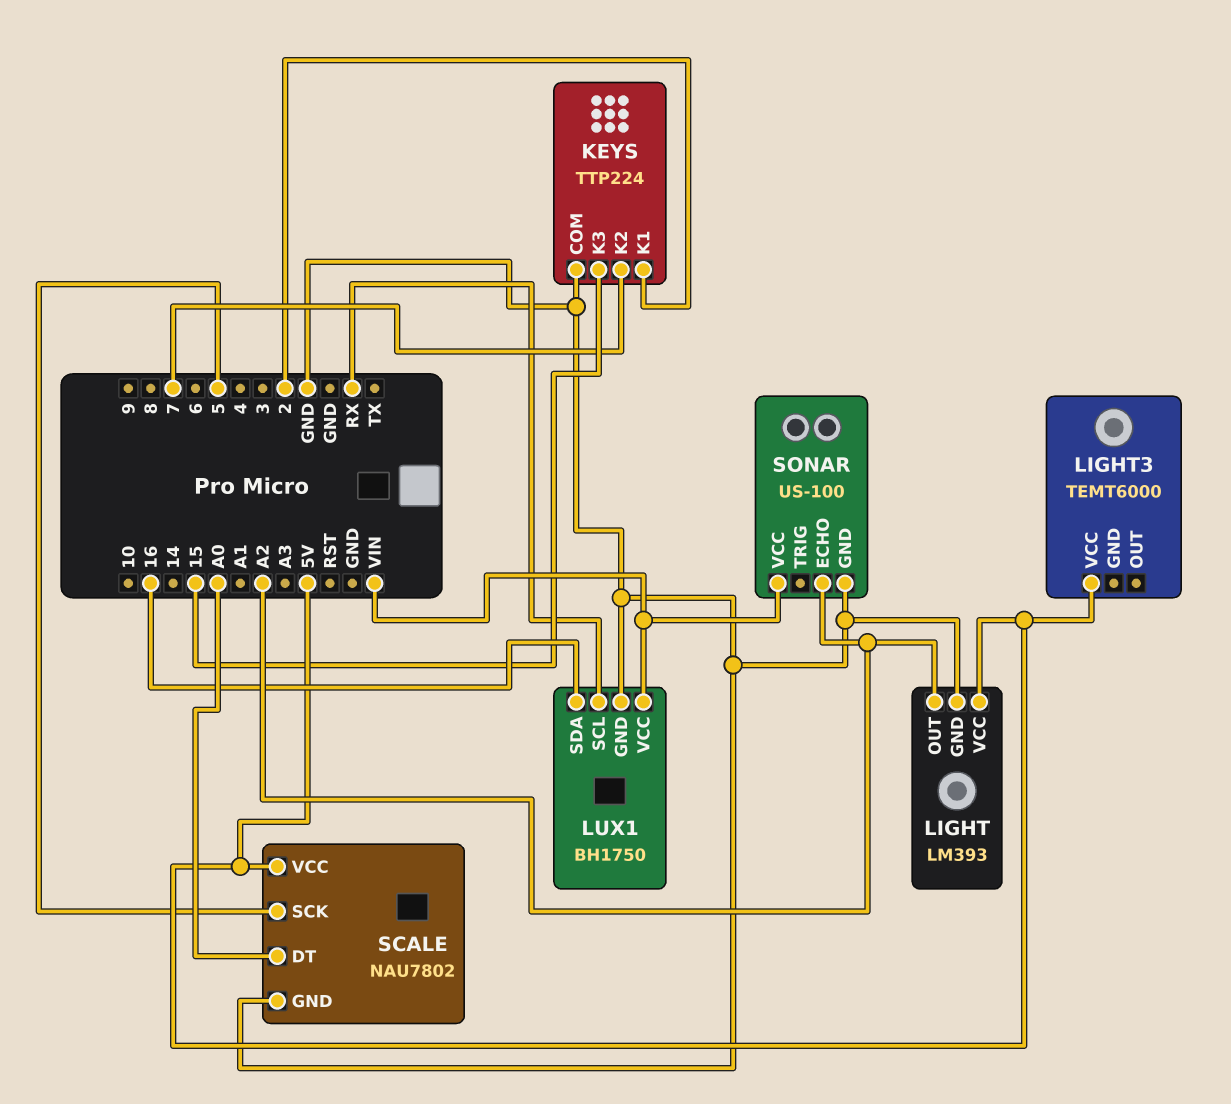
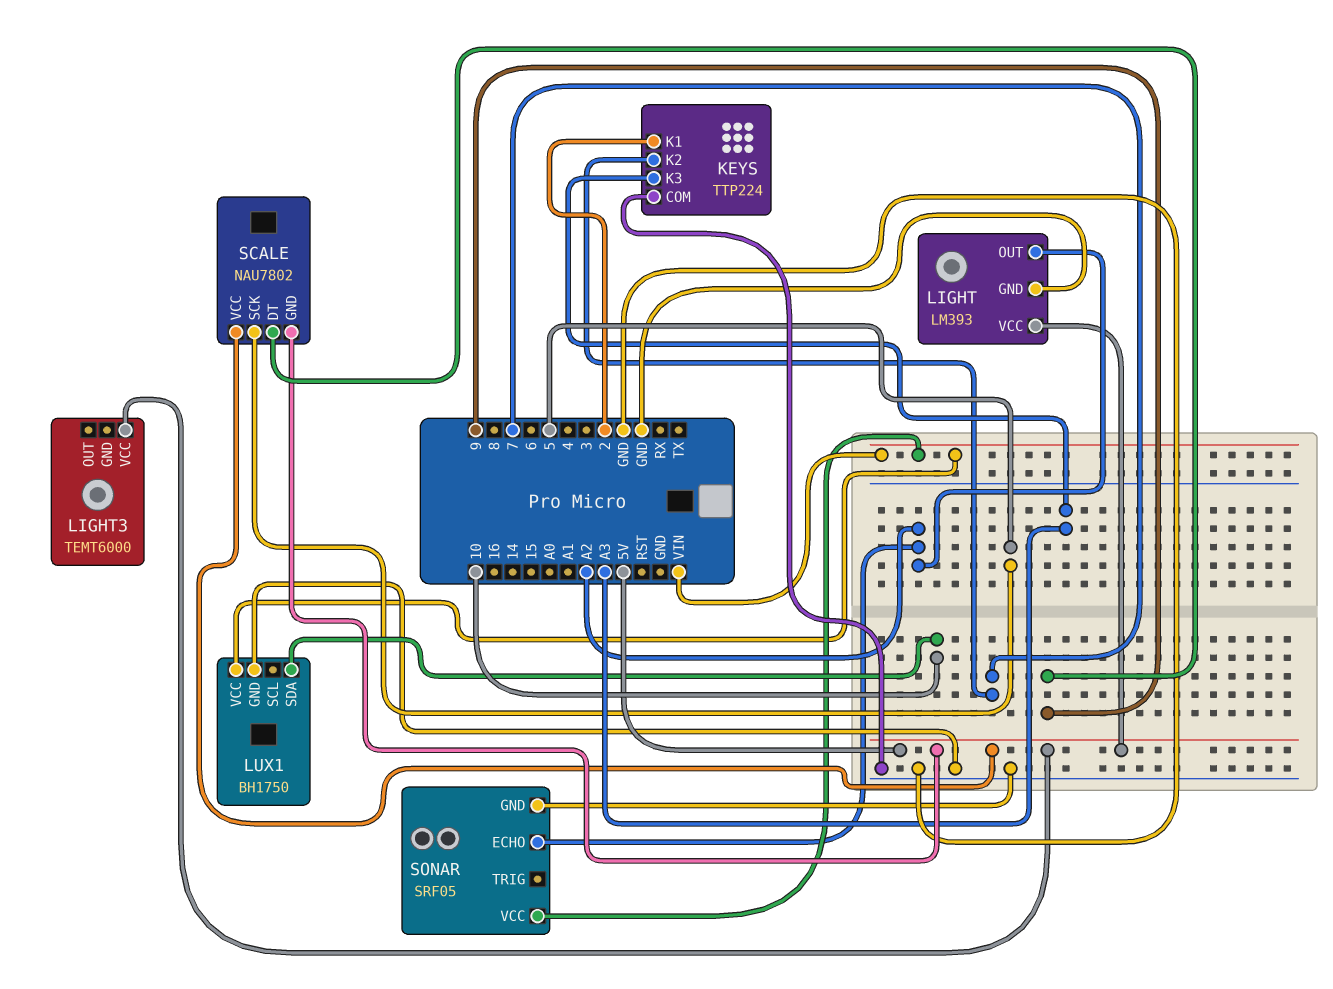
KEYS pin K3: 15 -> A3
LUX1 pin SCL: RX -> none
LUX1 pin SDA: 16 -> 10
SCALE pin DT: A0 -> 9
SCALE pin GND: GND -> 5V
SONAR: US-100 -> SRF05

